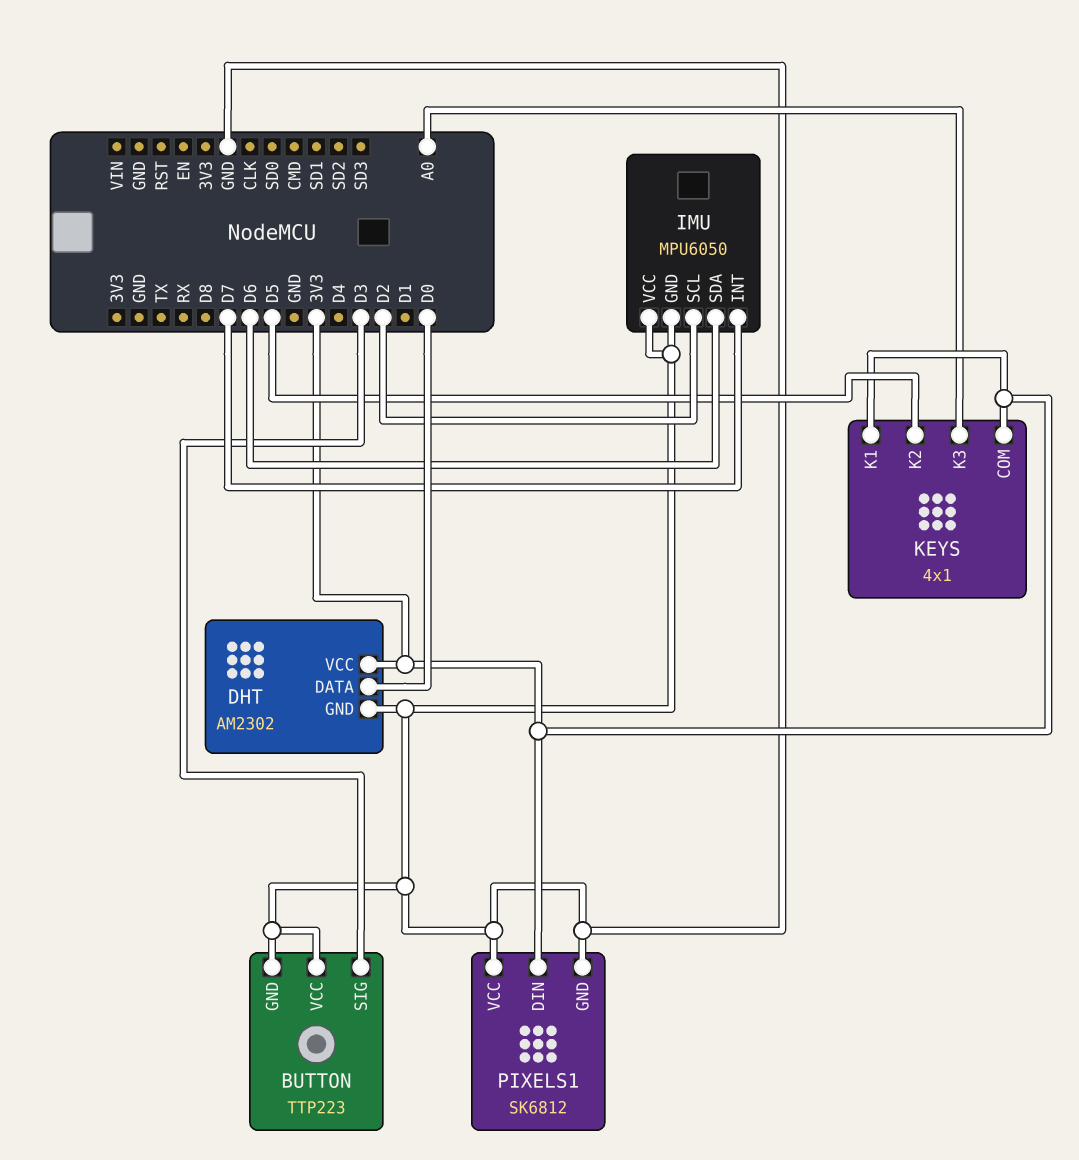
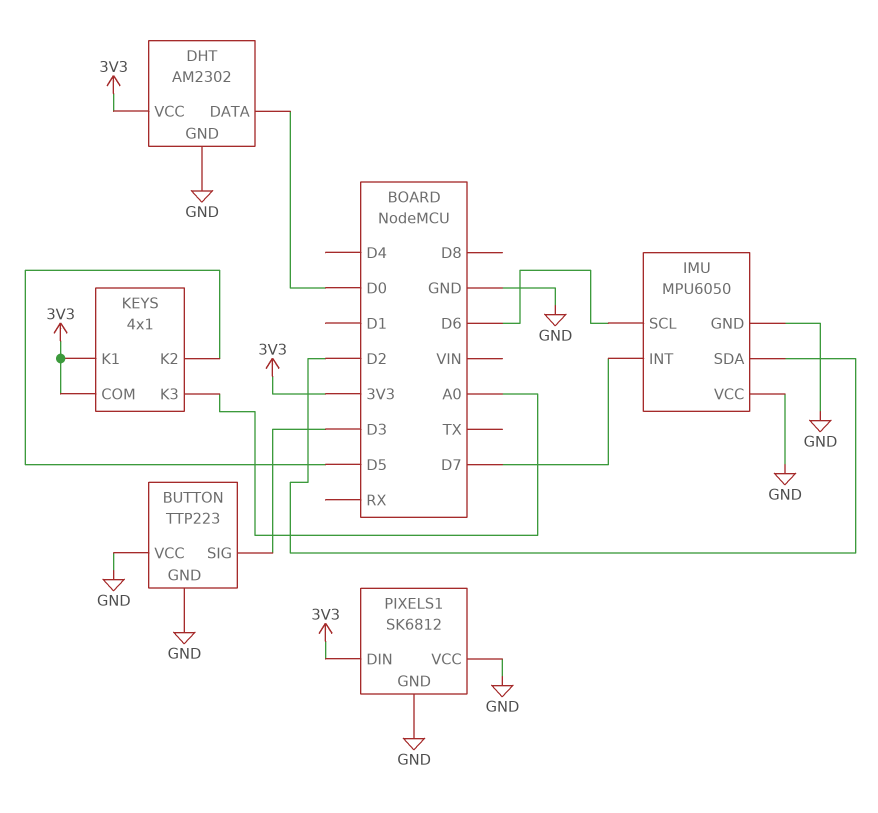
IMU pin SCL: D2 -> D6
IMU pin SDA: D6 -> D2

